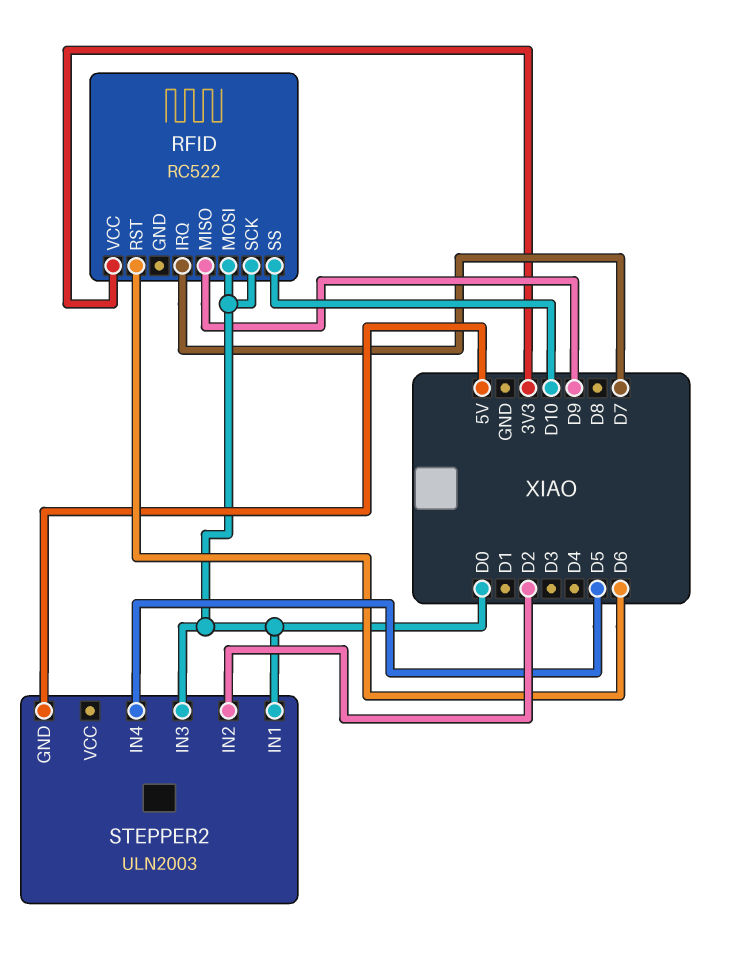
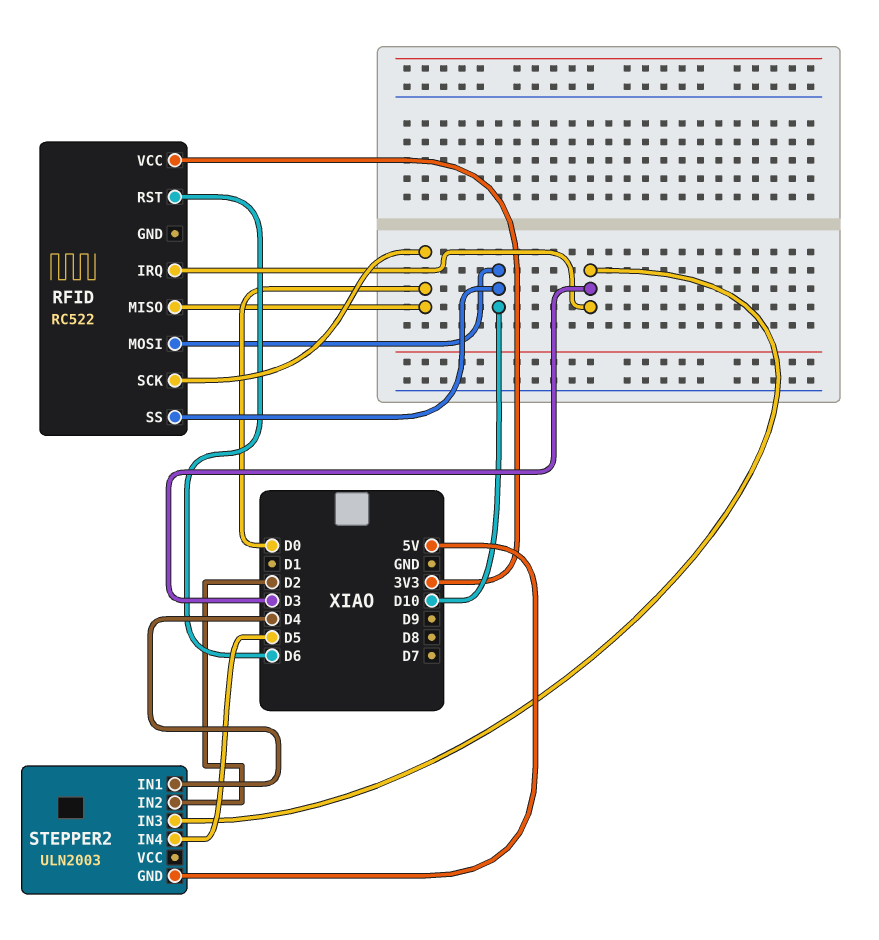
RFID pin IRQ: D7 -> D3
RFID pin MISO: D9 -> D0
RFID pin MOSI: D0 -> D10
STEPPER2 pin IN1: D0 -> D4
STEPPER2 pin IN3: D0 -> D3

